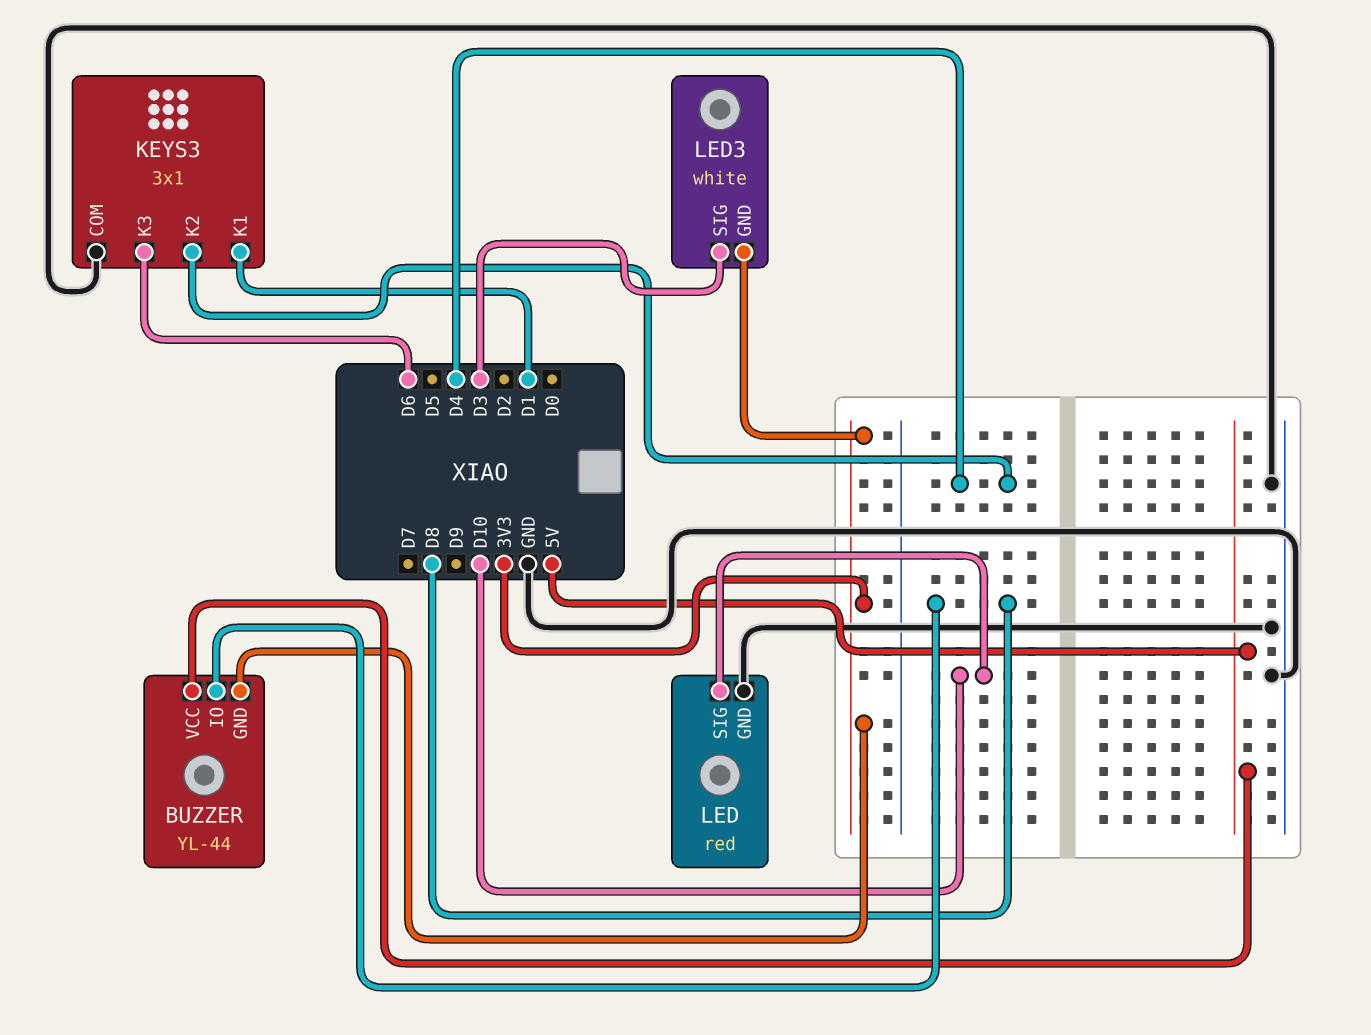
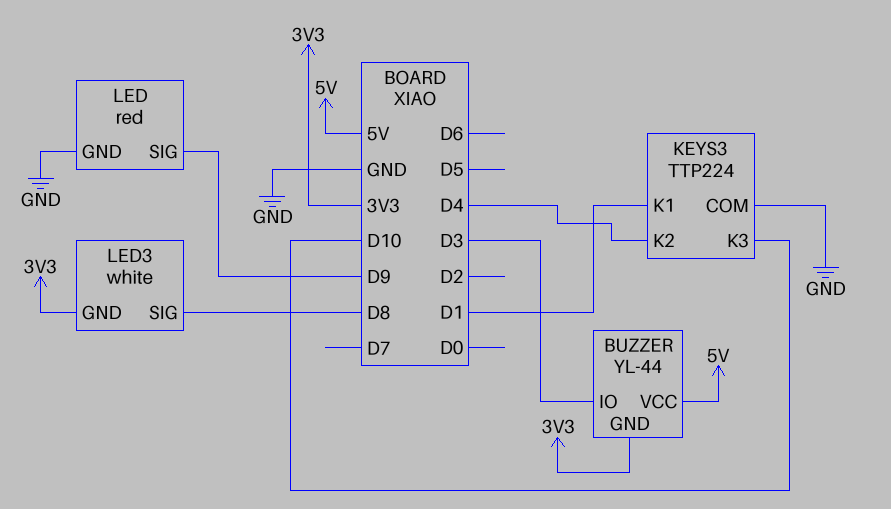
BUZZER pin IO: D8 -> D3
KEYS3: 3x1 -> TTP224
KEYS3 pin K3: D6 -> D10
LED pin SIG: D10 -> D9
LED3 pin SIG: D3 -> D8

